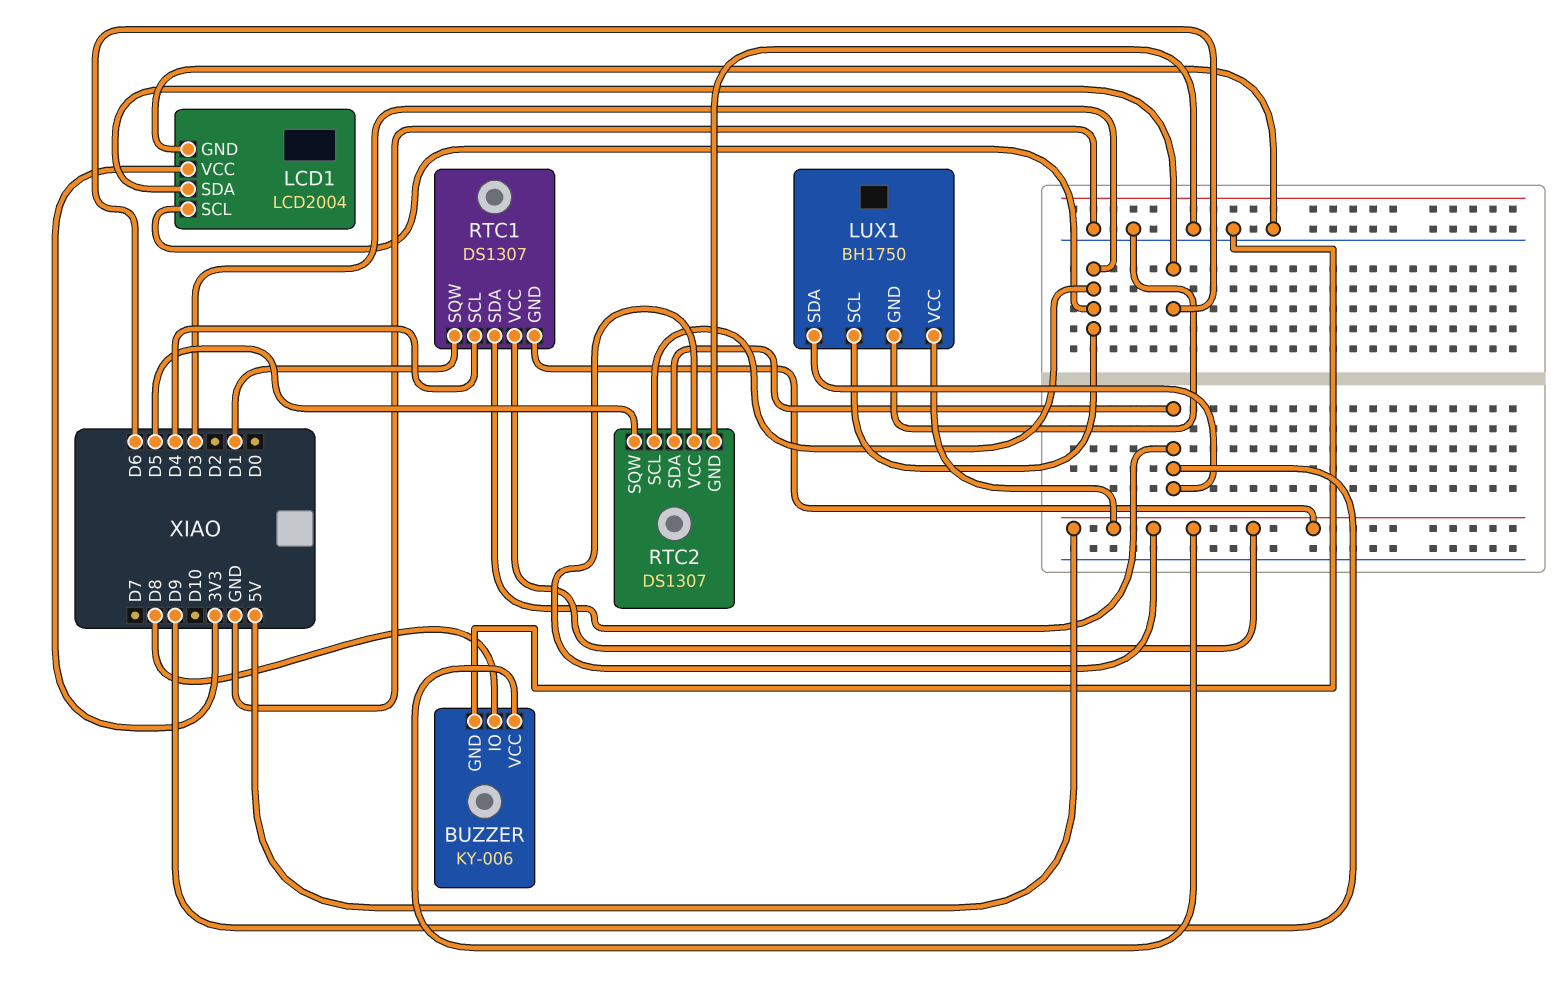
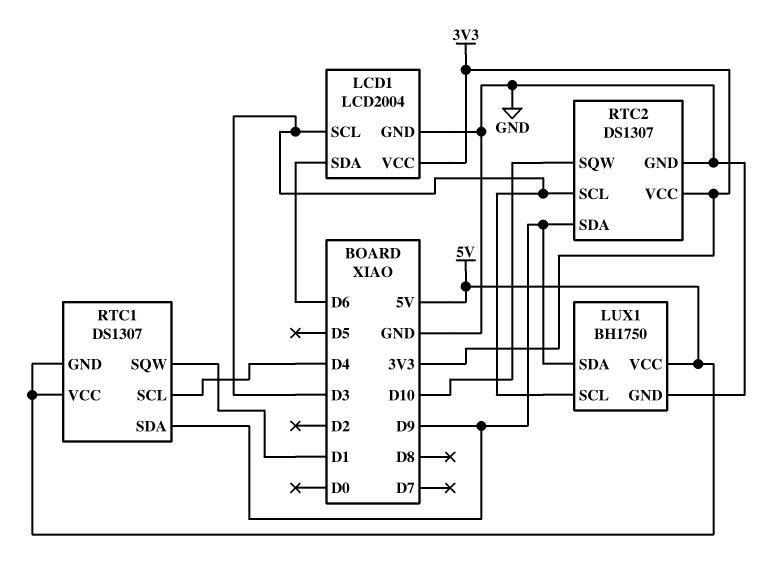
BUZZER: KY-006 -> none
BUZZER pin GND: GND -> none
BUZZER pin IO: D8 -> none
BUZZER pin VCC: 5V -> none
RTC2 pin SQW: D5 -> D10
RTC2 pin VCC: 5V -> 3V3

